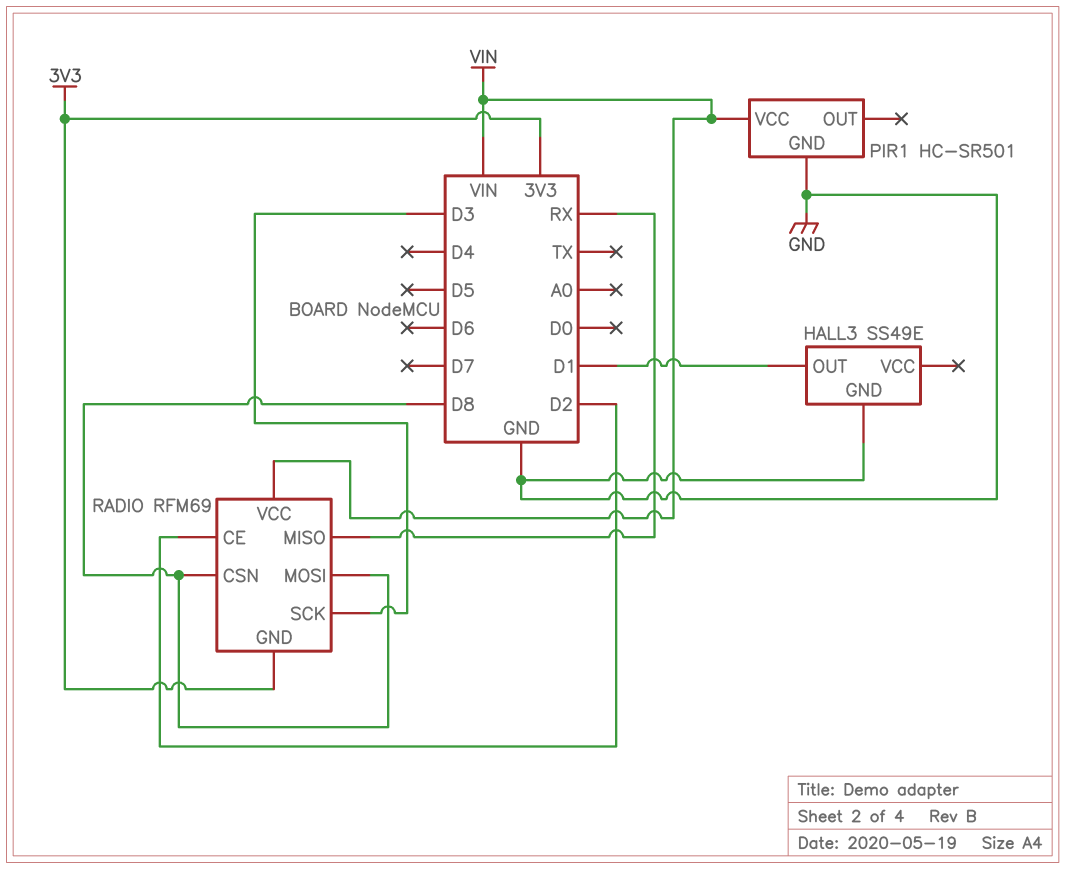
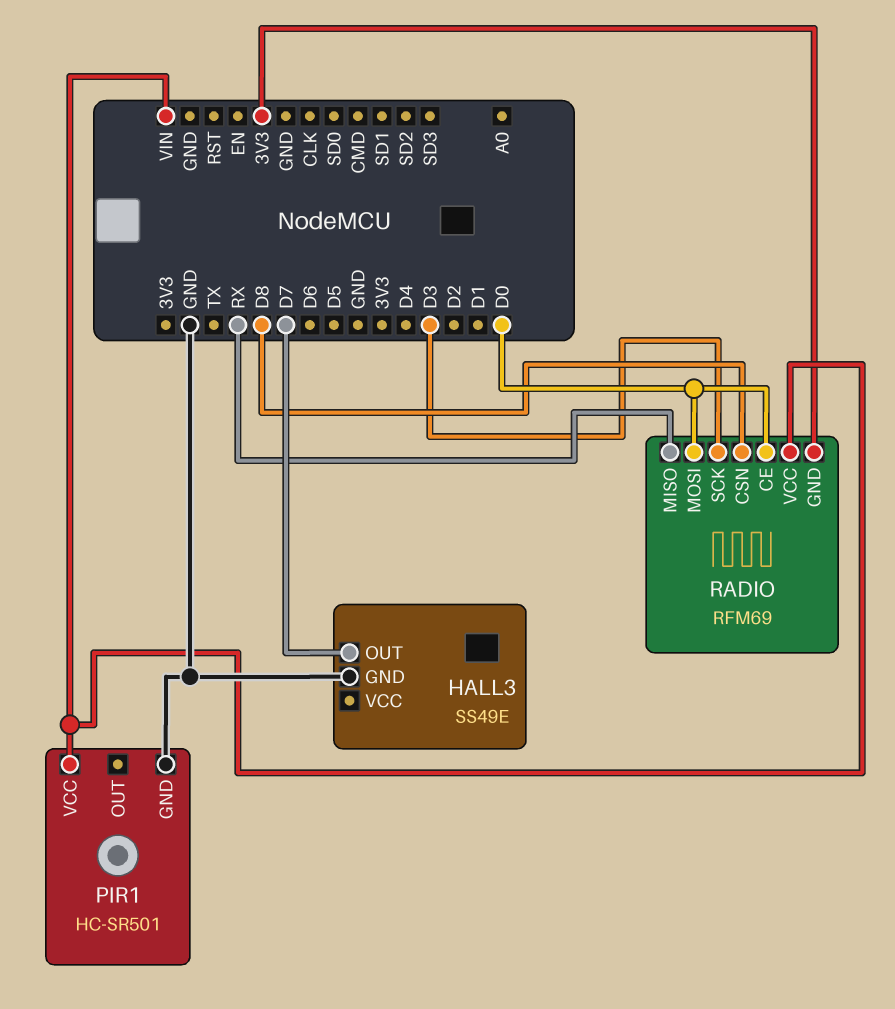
HALL3 pin OUT: D1 -> D7
RADIO pin CE: D2 -> D0
RADIO pin MOSI: D8 -> D0

